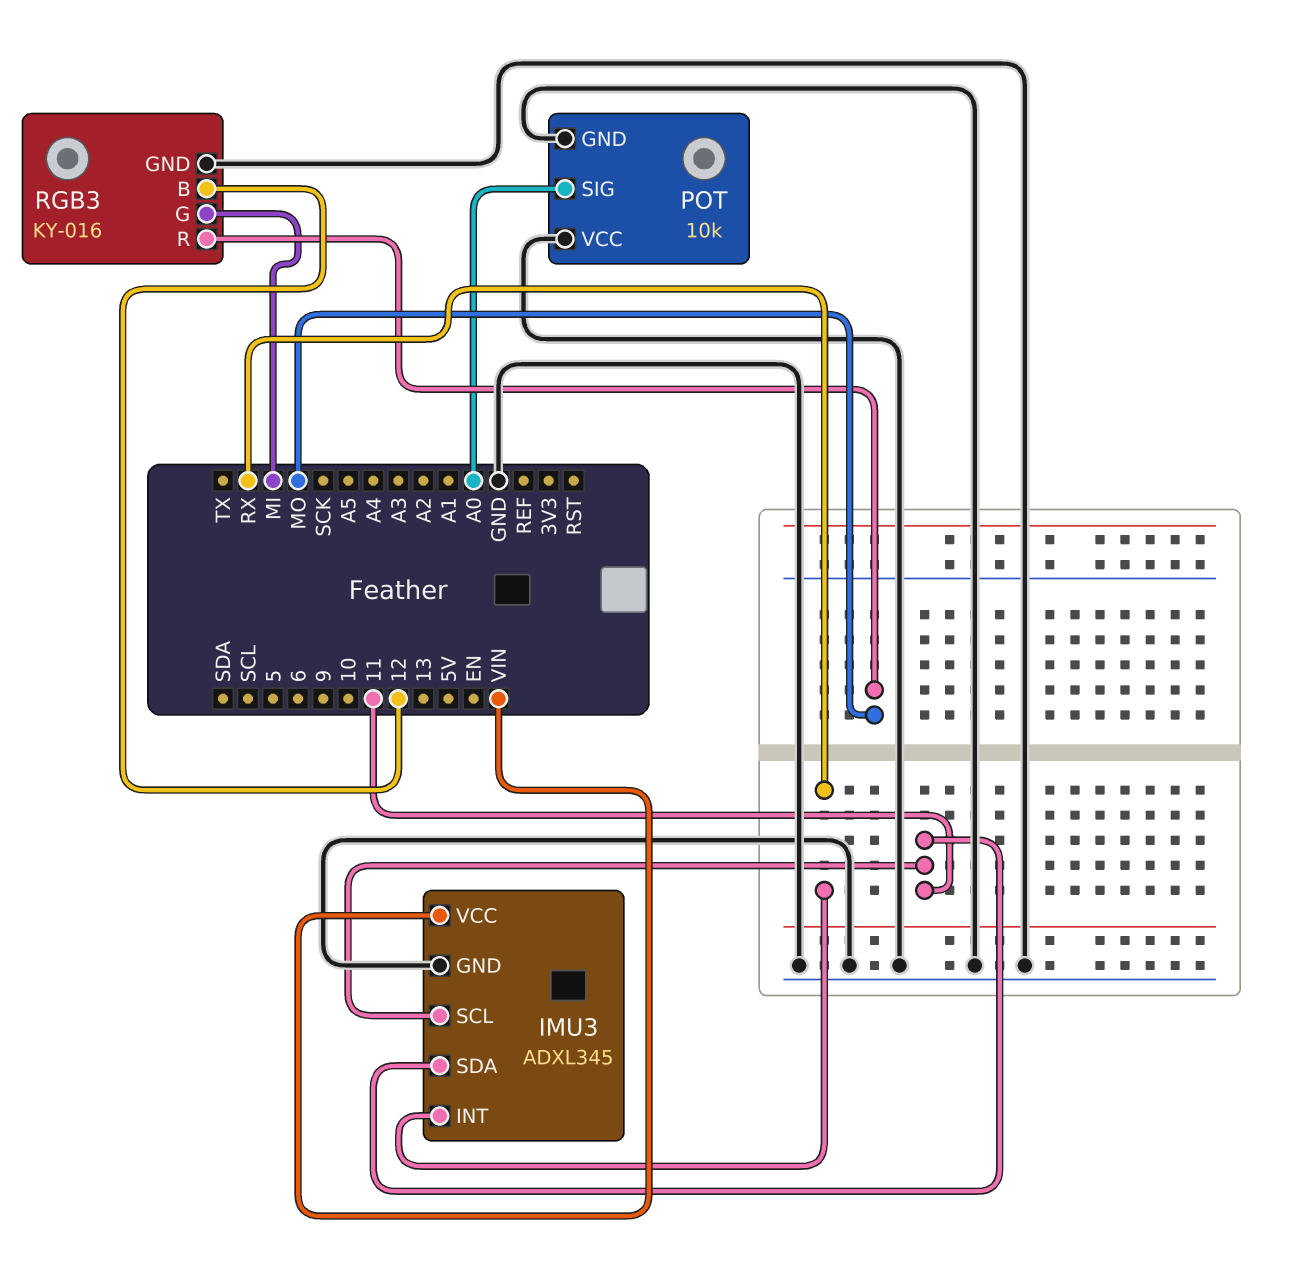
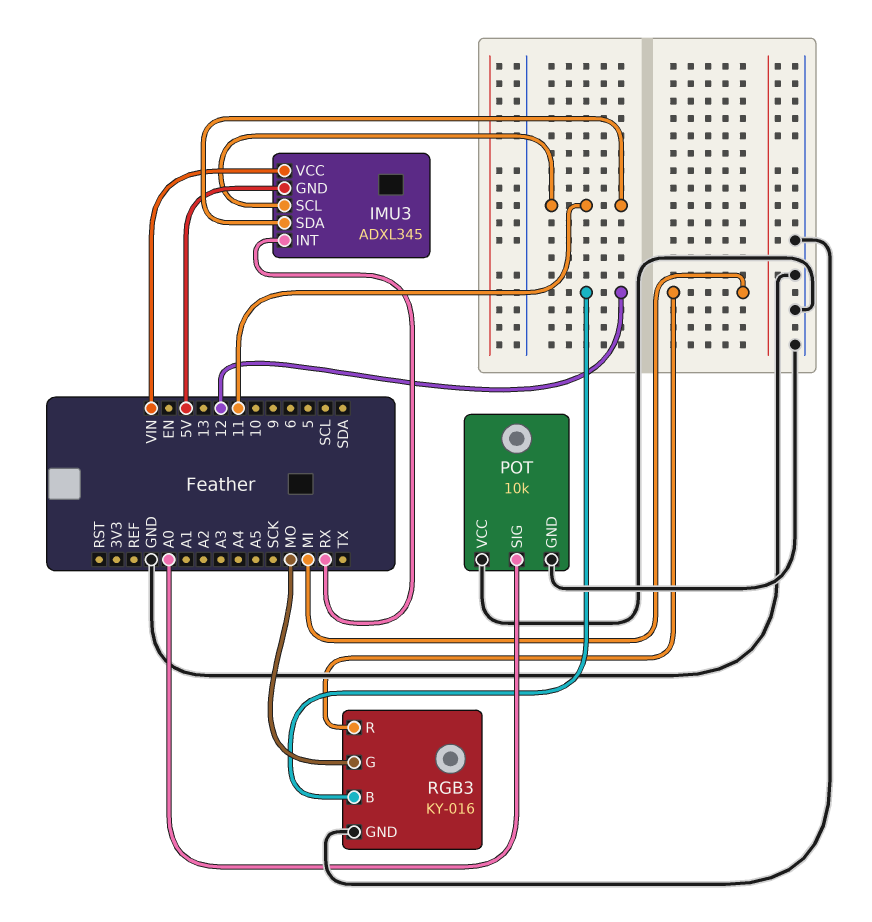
IMU3 pin GND: GND -> 5V
RGB3 pin G: MI -> MO
RGB3 pin R: MO -> MI

